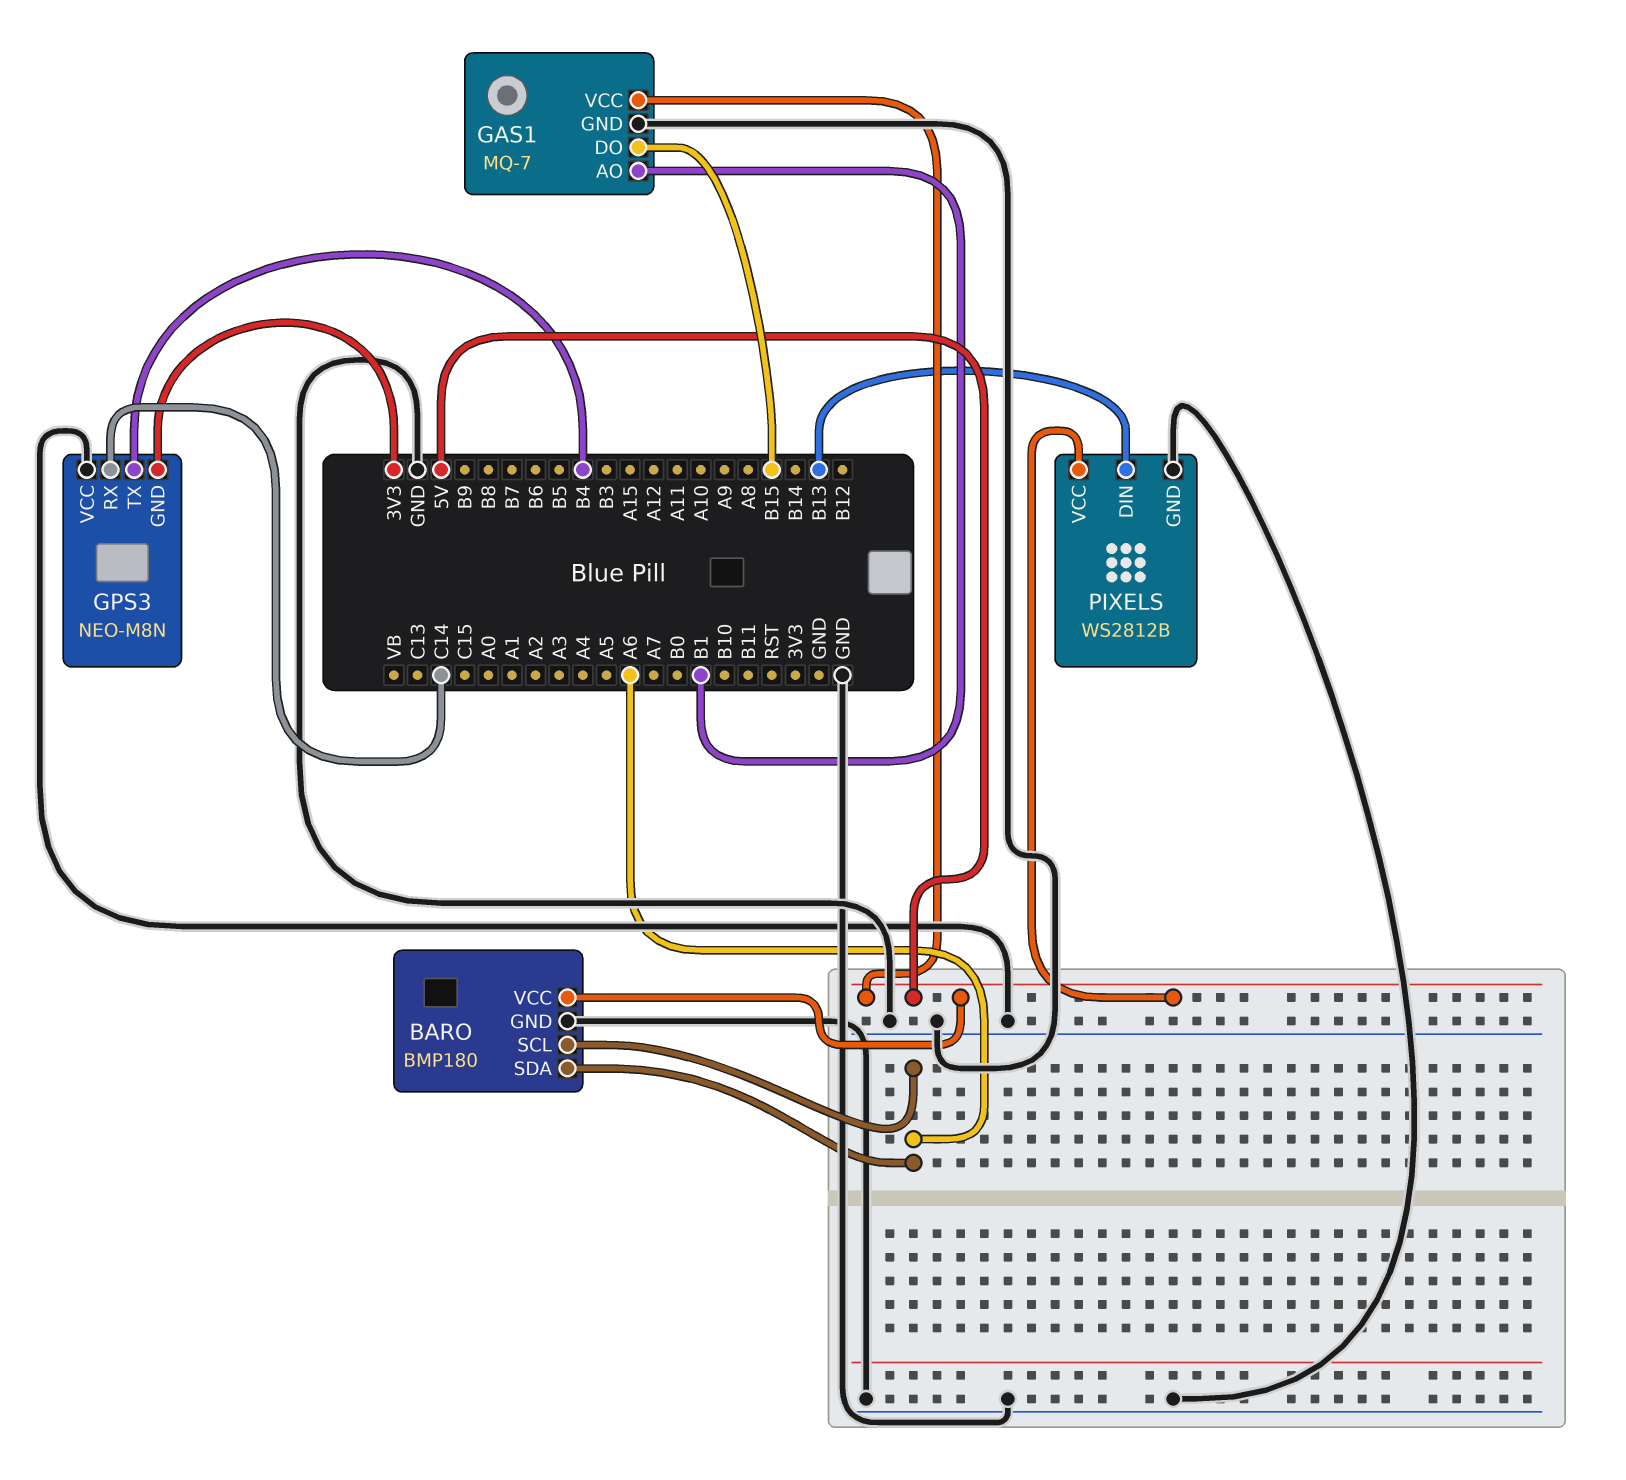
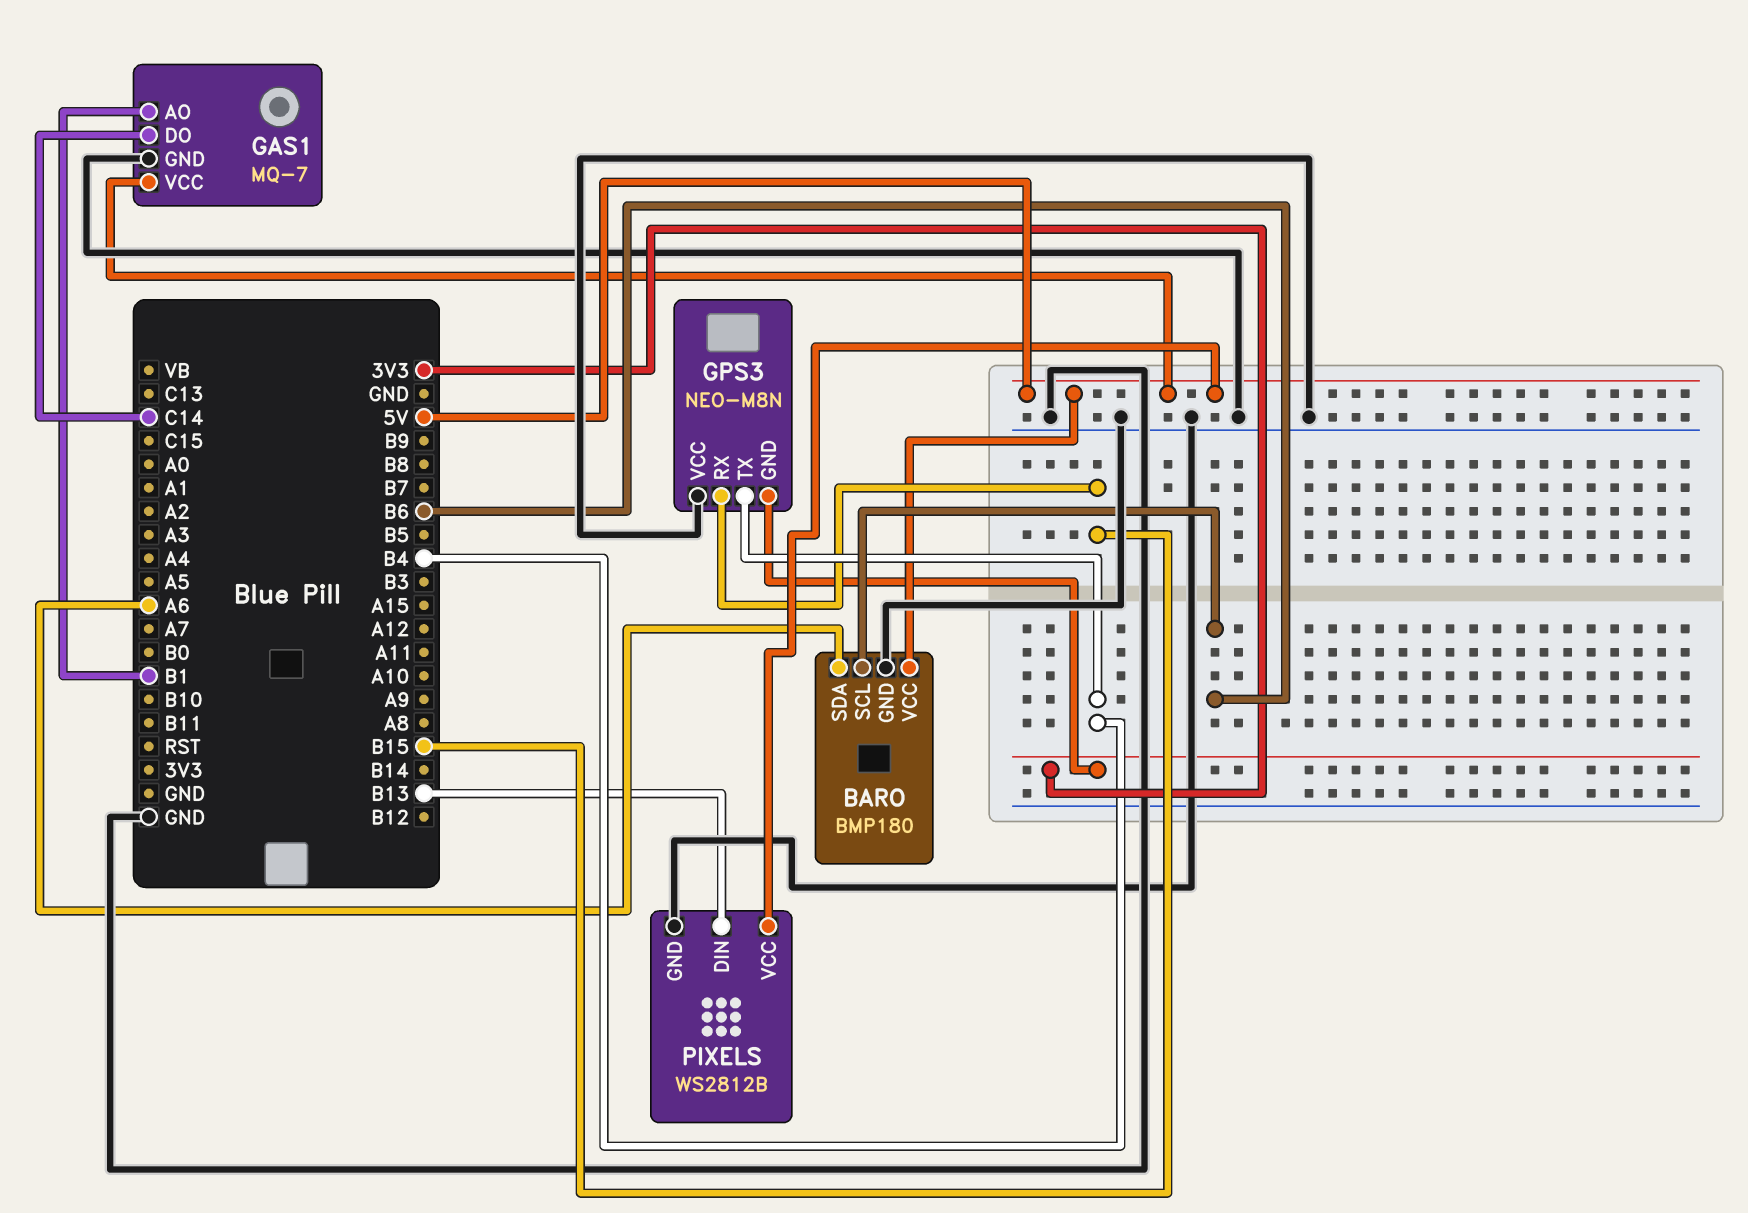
BARO pin SCL: A6 -> B6
GAS1 pin DO: B15 -> C14
GPS3 pin RX: C14 -> B15

